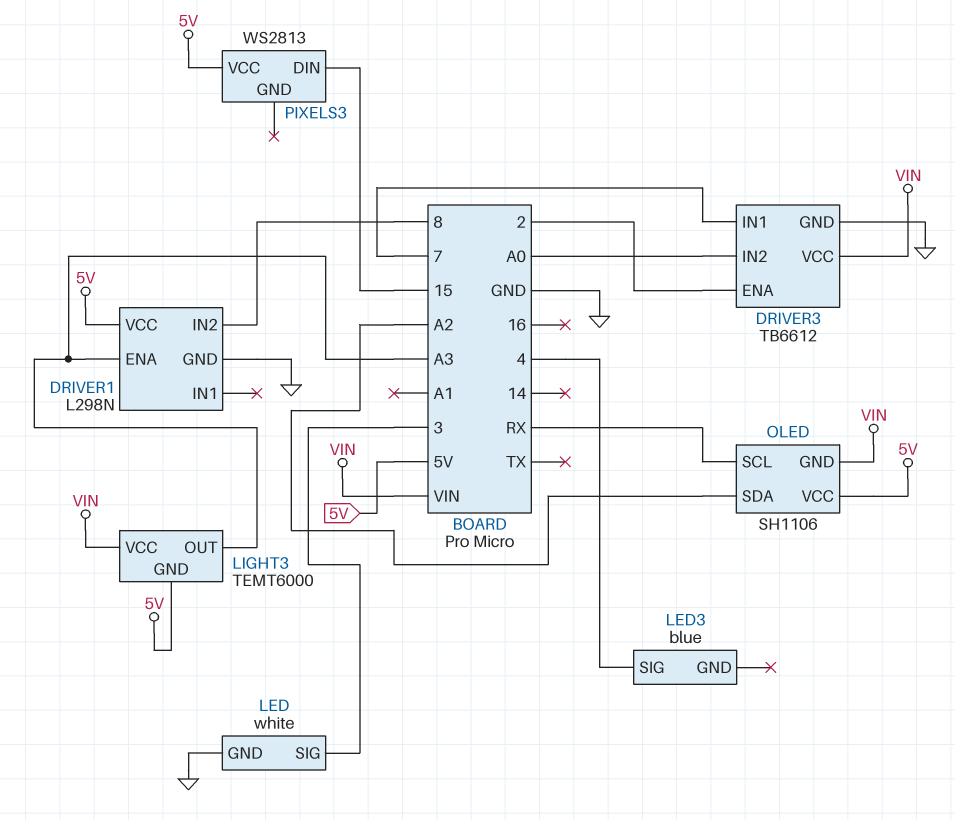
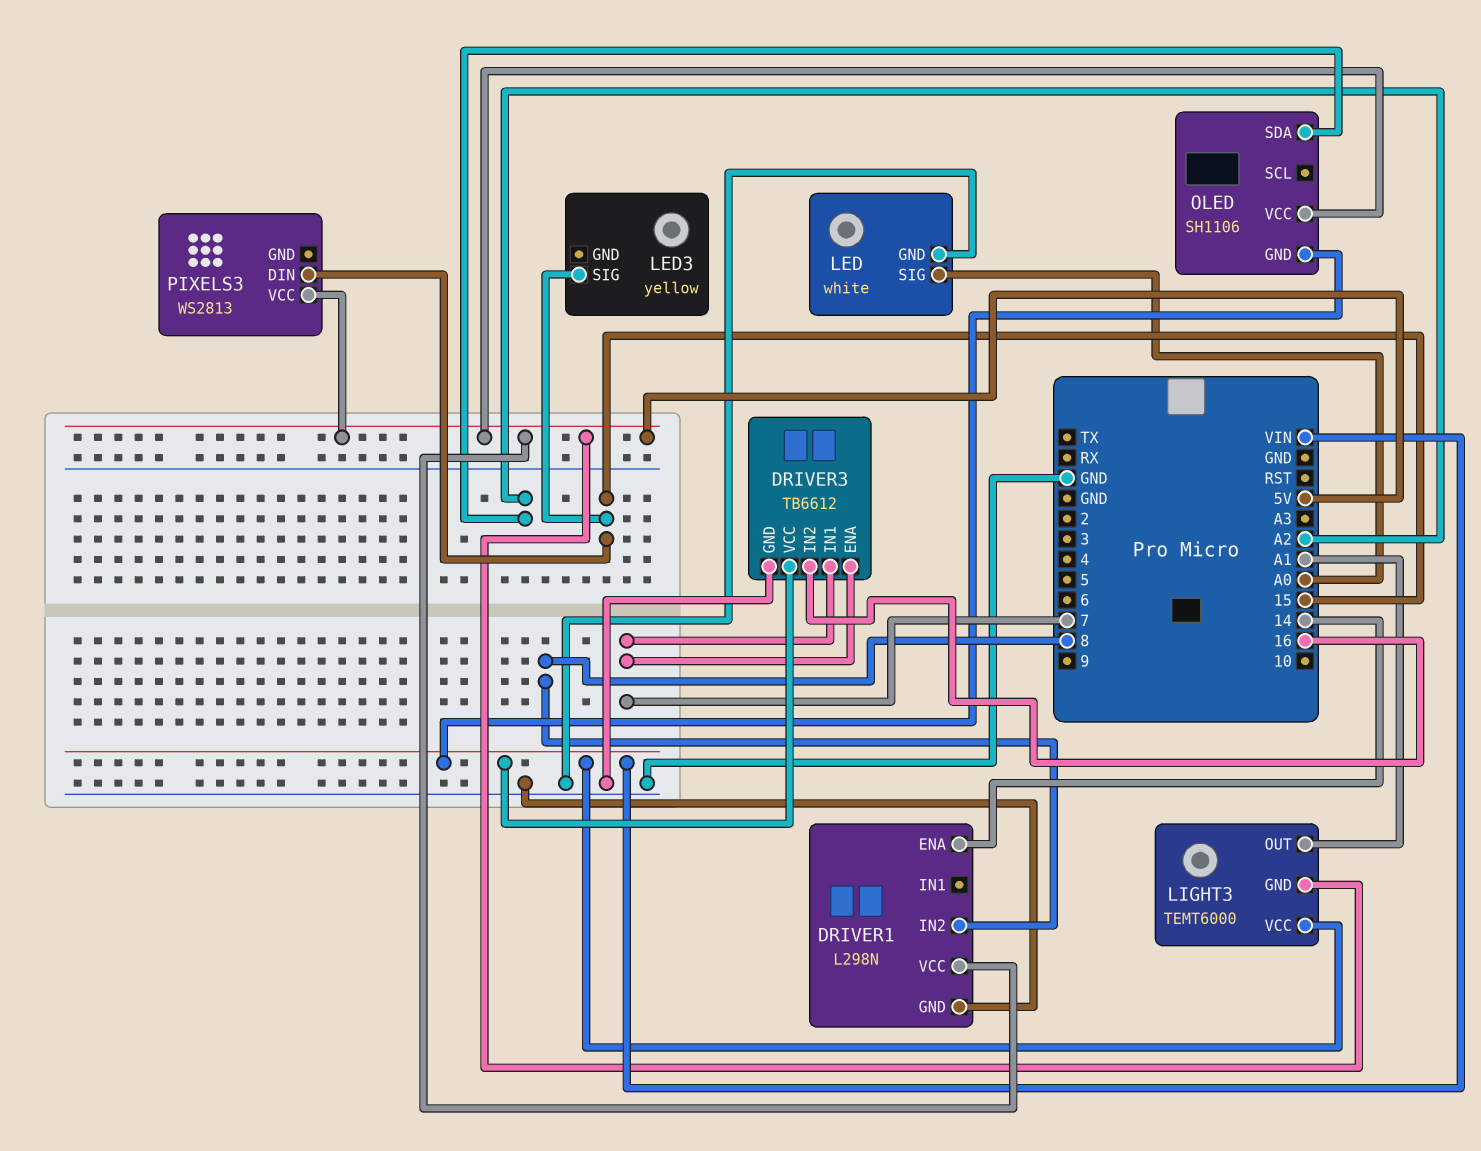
DRIVER1 pin ENA: A3 -> 14
DRIVER3 pin ENA: 2 -> 7
DRIVER3 pin IN2: A0 -> 16
LED pin SIG: 3 -> A0
LED3: blue -> yellow
LED3 pin SIG: 4 -> 15
LIGHT3 pin OUT: A3 -> A1
OLED pin SCL: RX -> none

